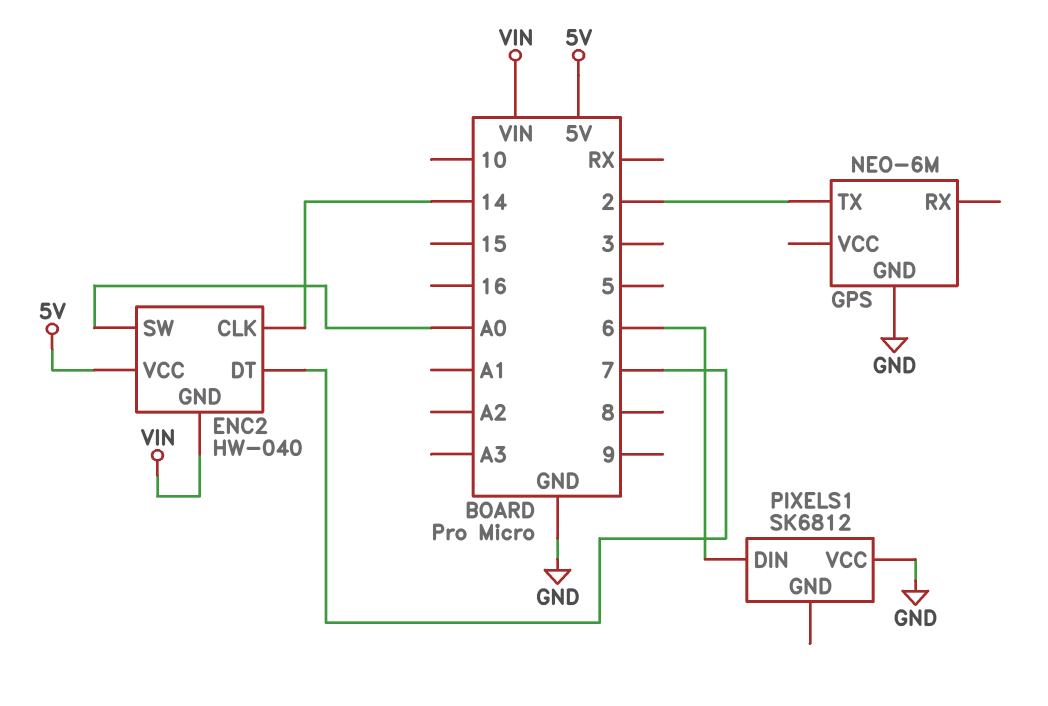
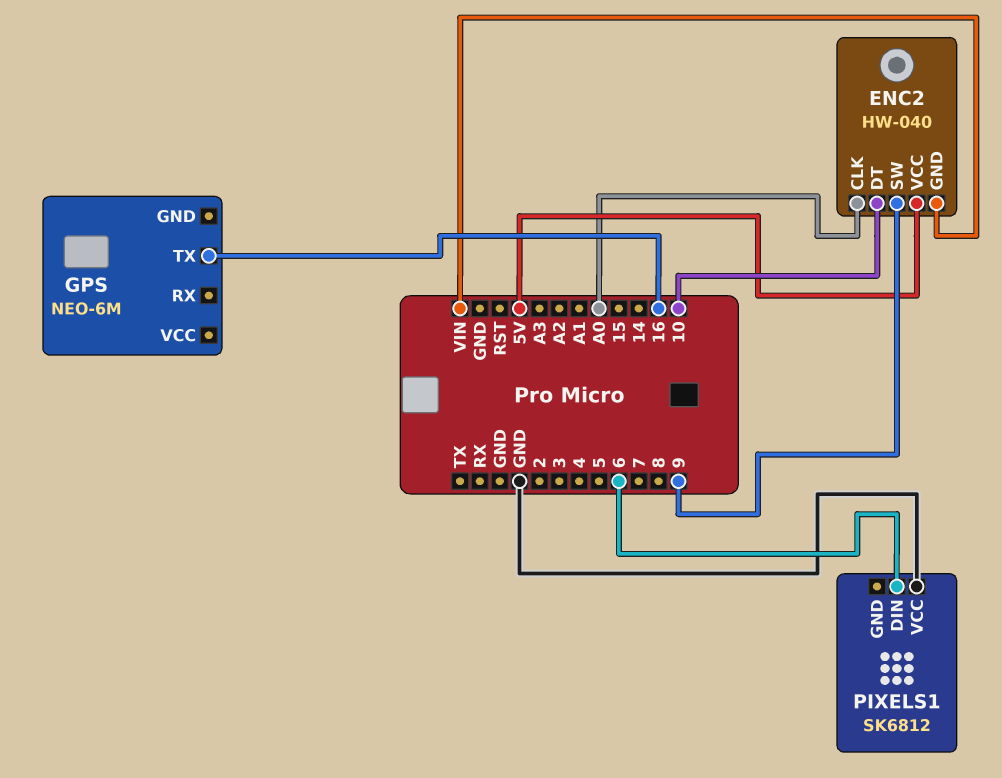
ENC2 pin CLK: 14 -> A0
ENC2 pin DT: 7 -> 10
ENC2 pin SW: A0 -> 9
GPS pin GND: GND -> none
GPS pin TX: 2 -> 16

